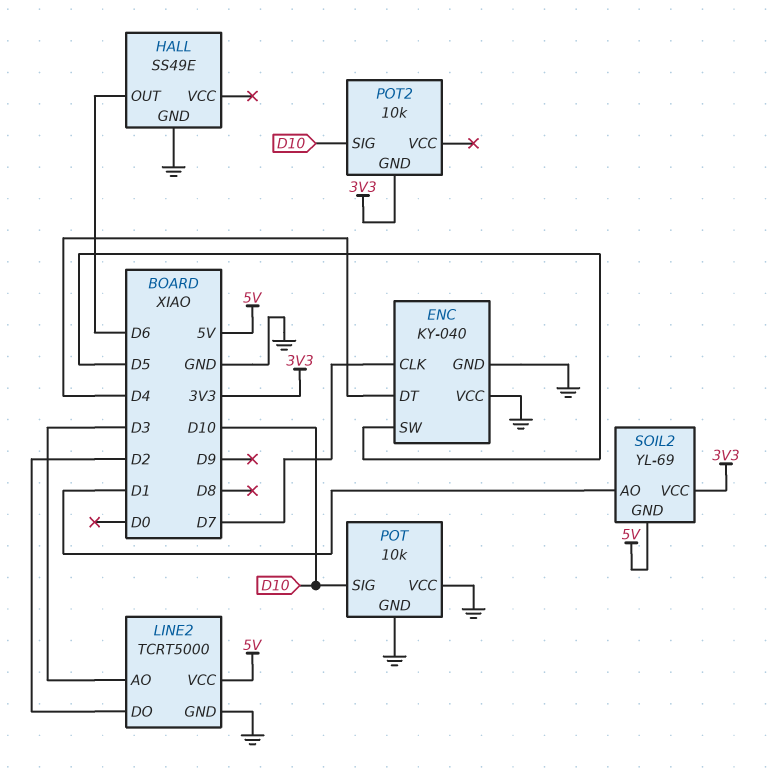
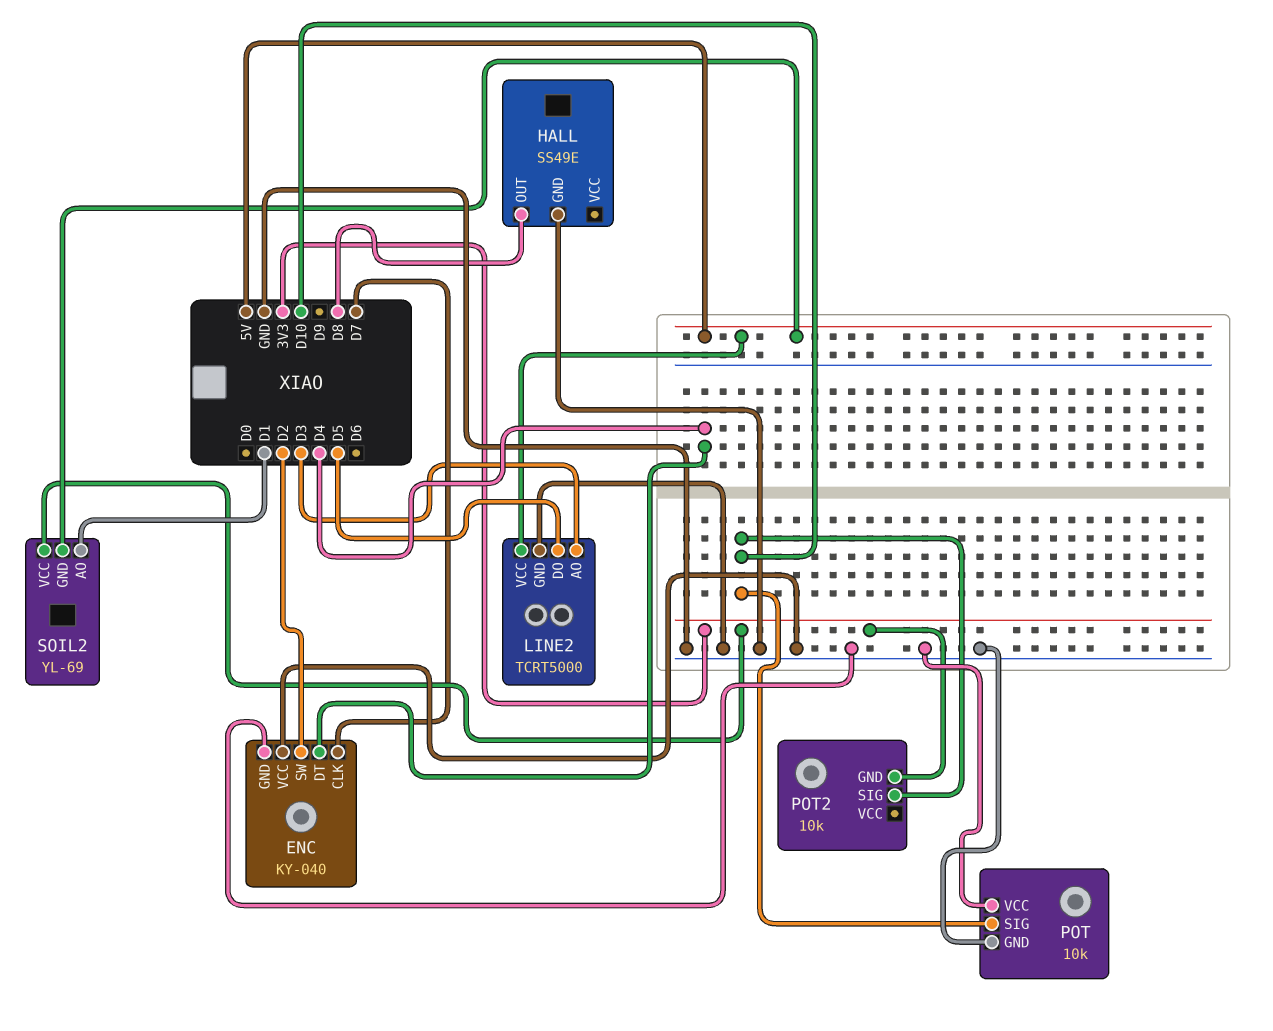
ENC pin SW: D5 -> D2
HALL pin OUT: D6 -> D8
LINE2 pin DO: D2 -> D5

